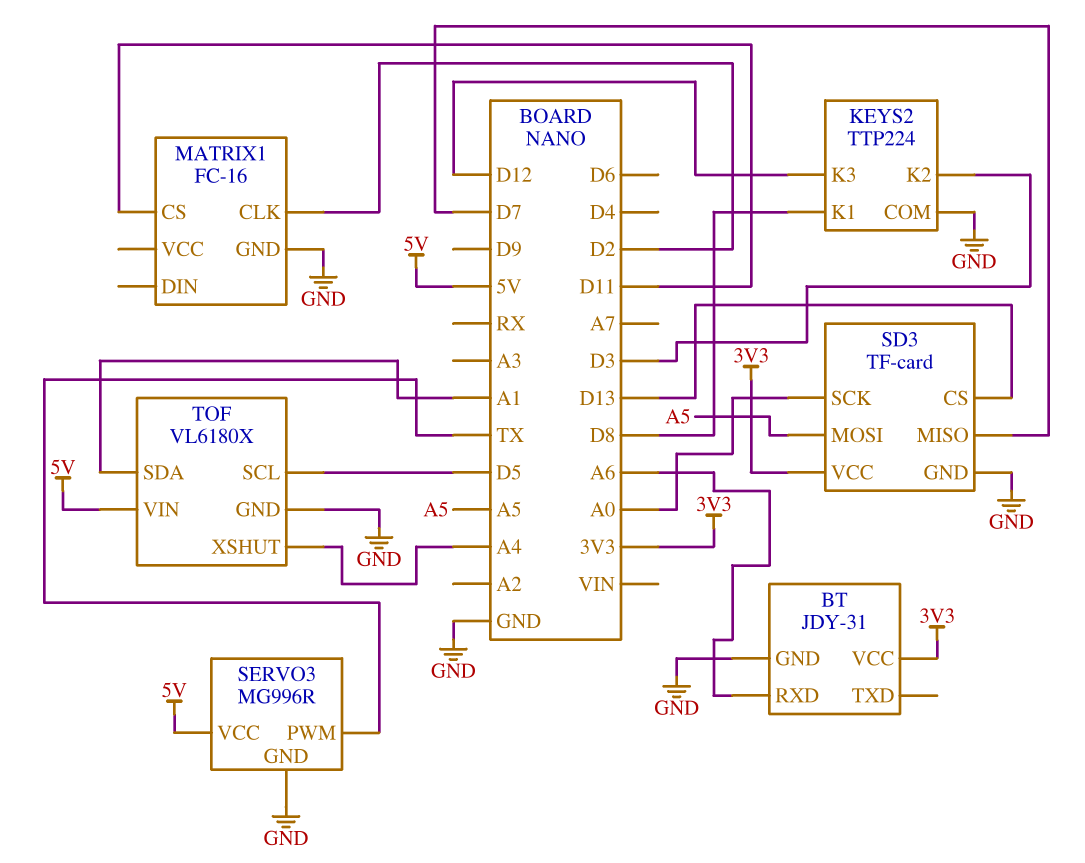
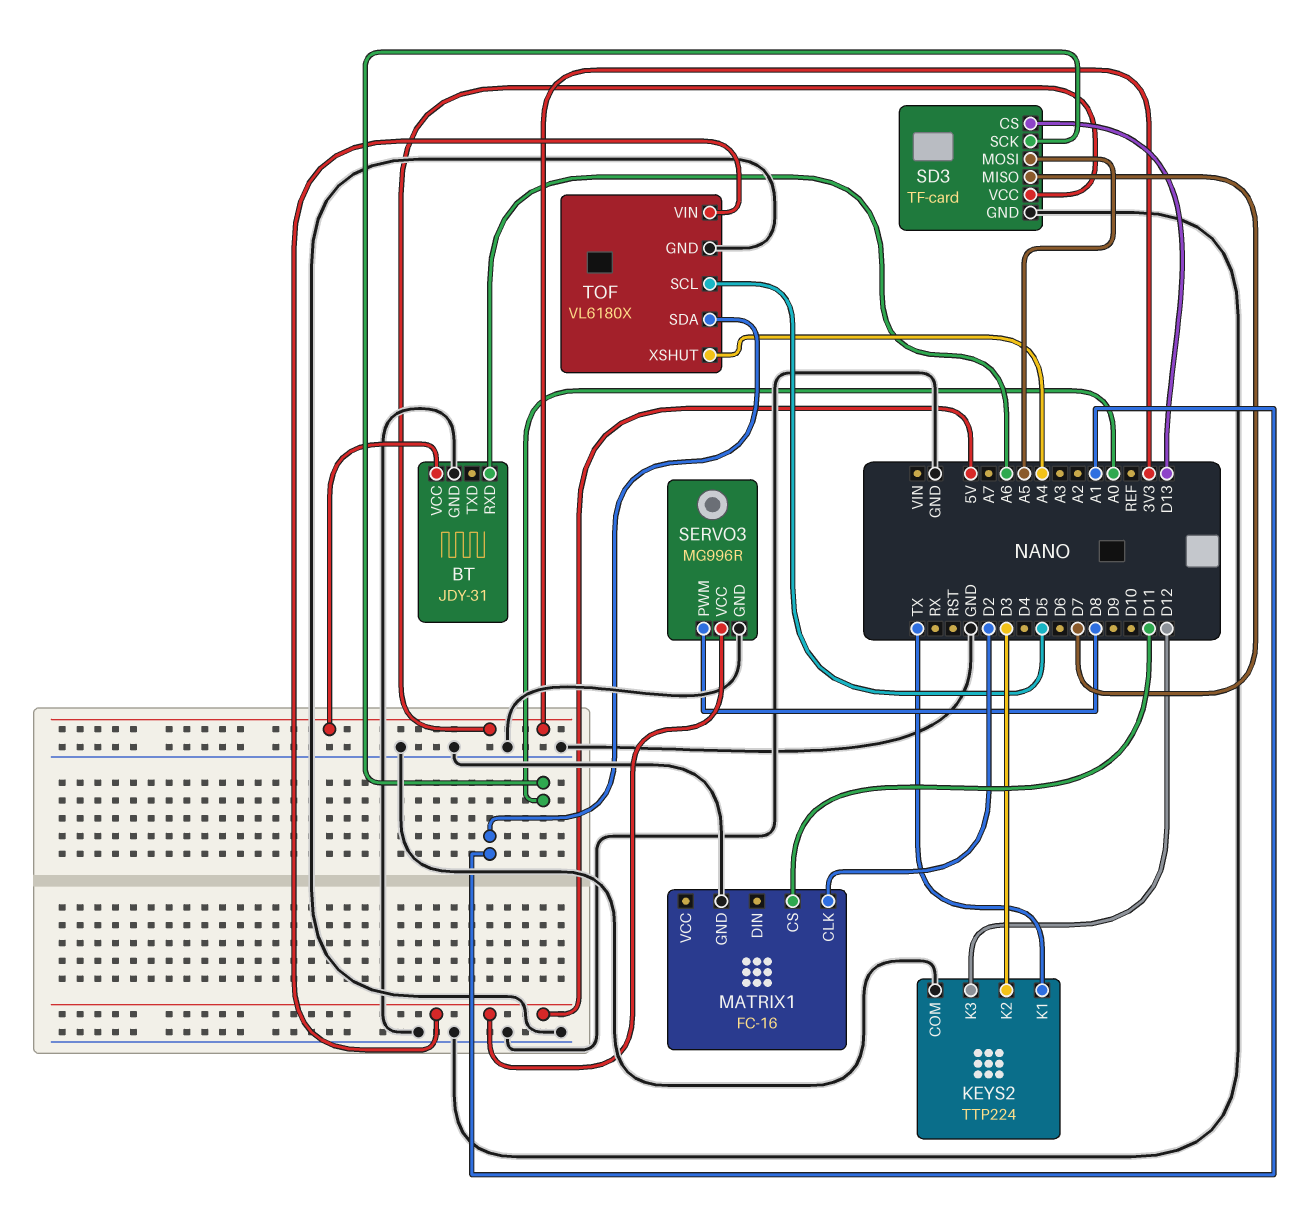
KEYS2 pin K1: D8 -> TX
SERVO3 pin PWM: TX -> D8

